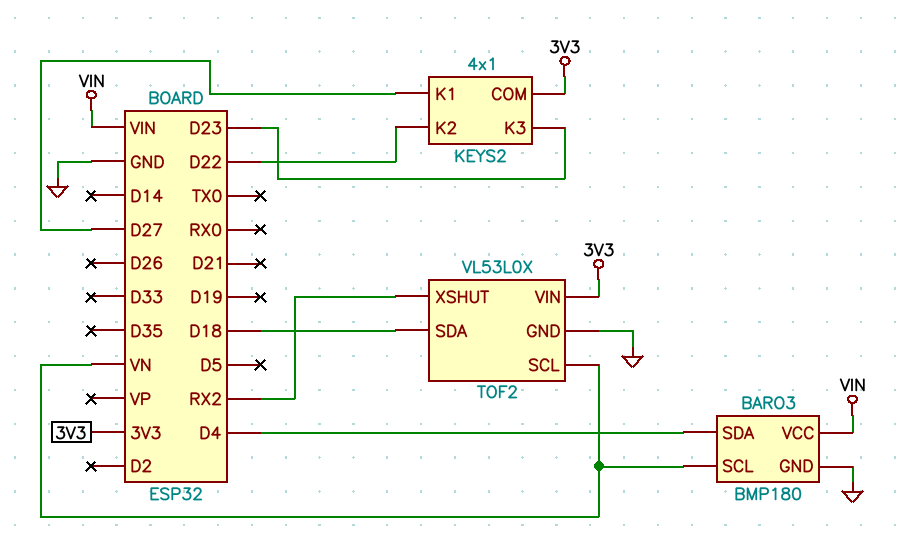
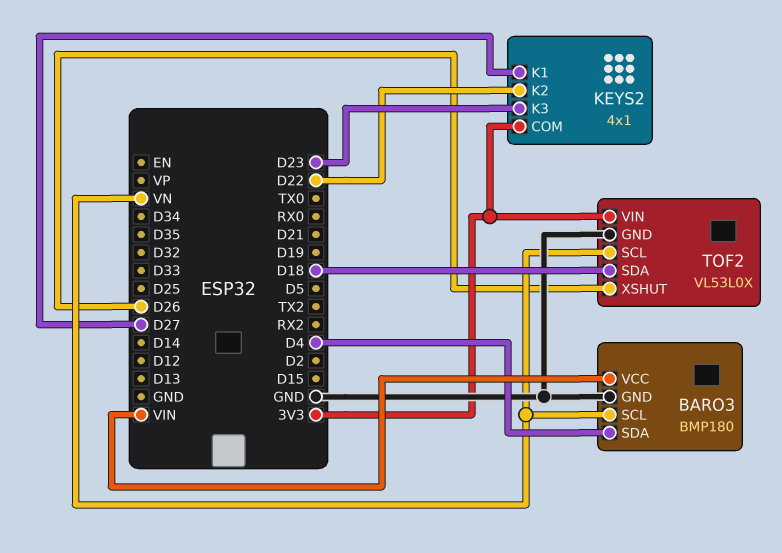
TOF2 pin XSHUT: RX2 -> D26

